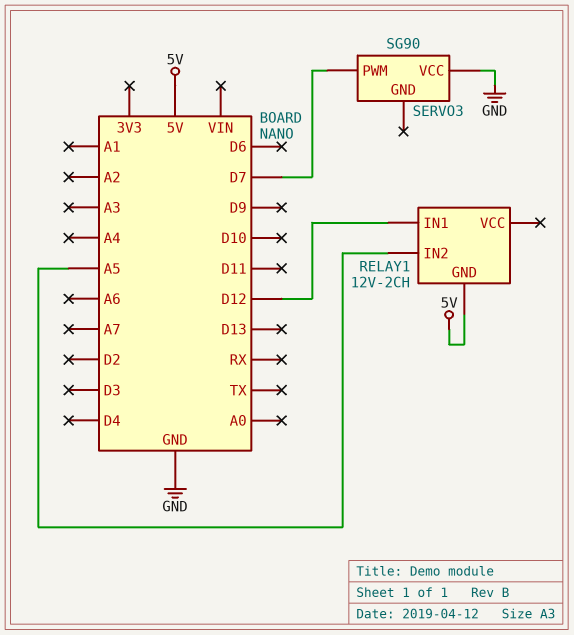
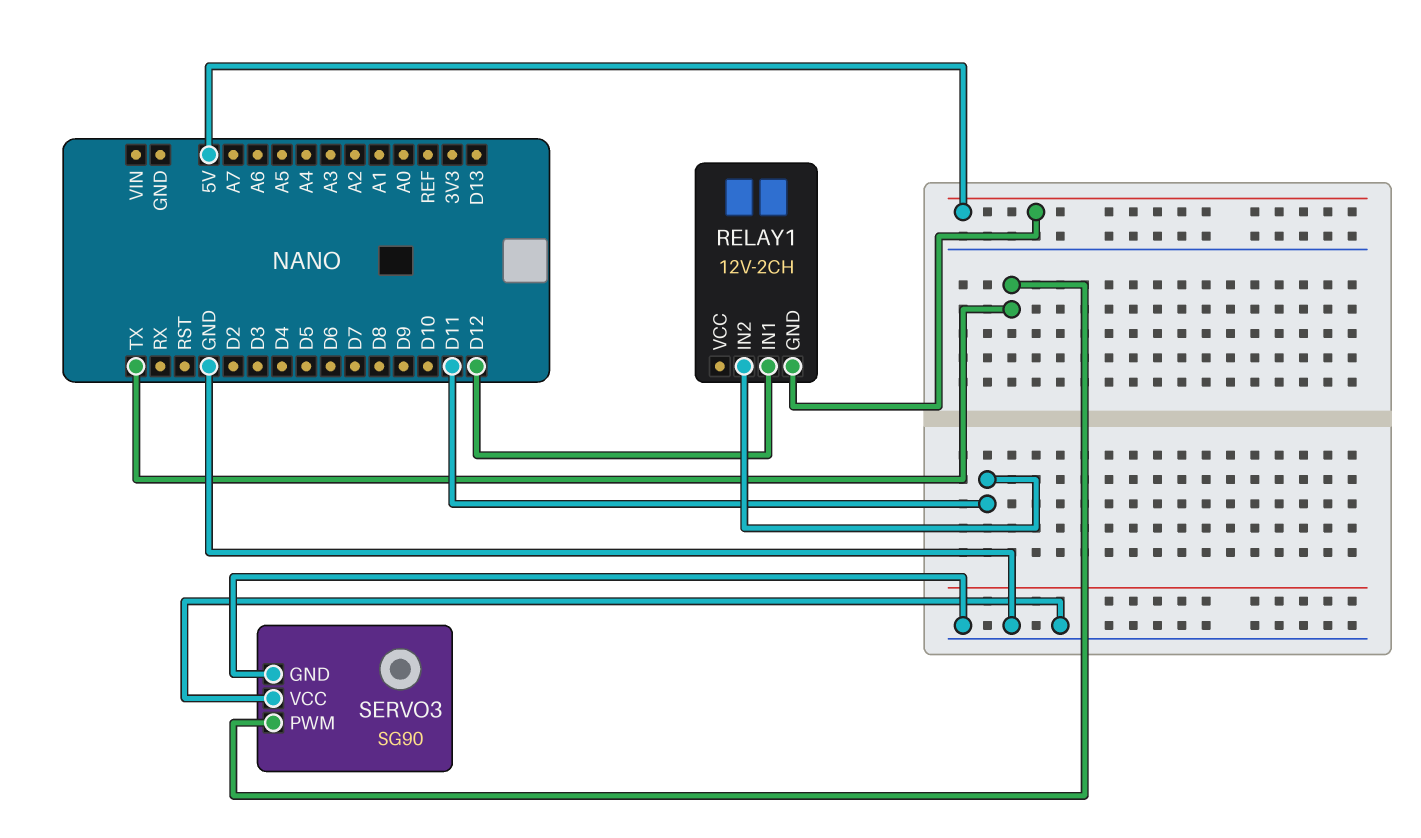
RELAY1 pin IN2: A5 -> D11
SERVO3 pin GND: none -> GND
SERVO3 pin PWM: D7 -> TX

